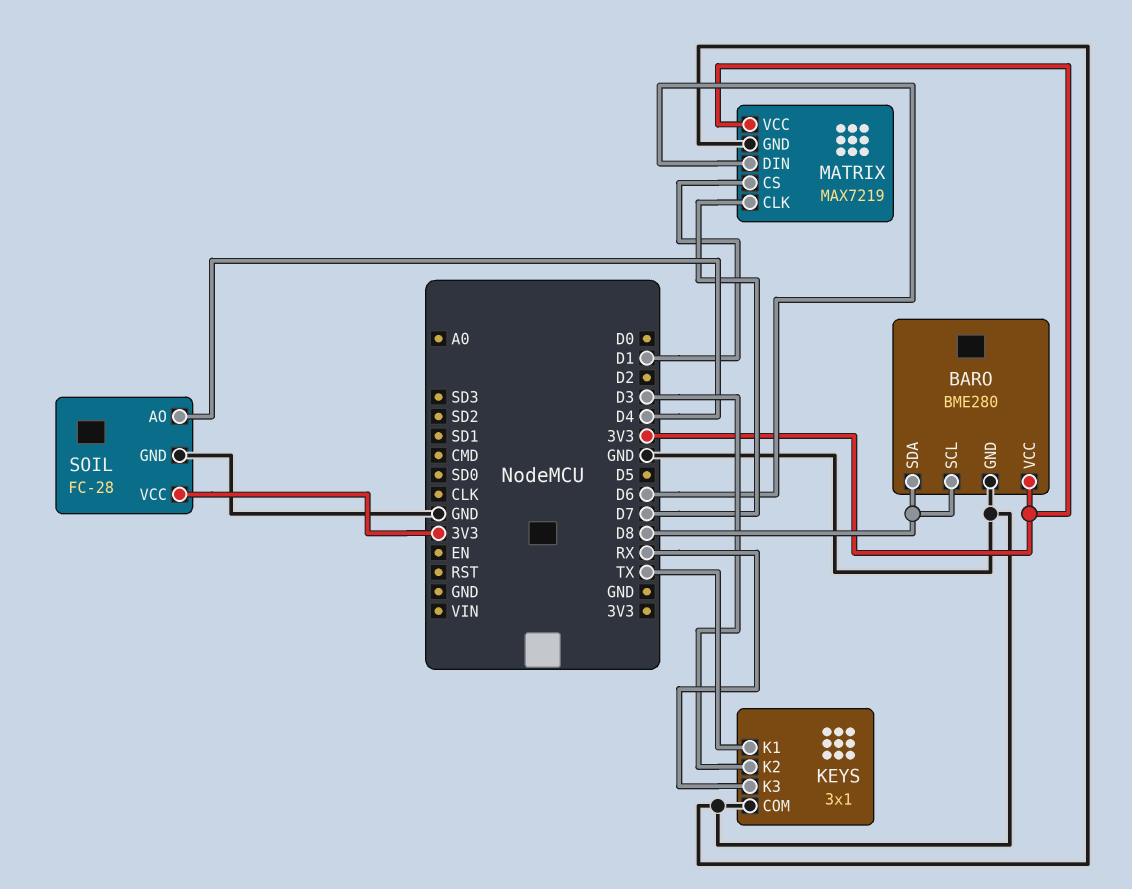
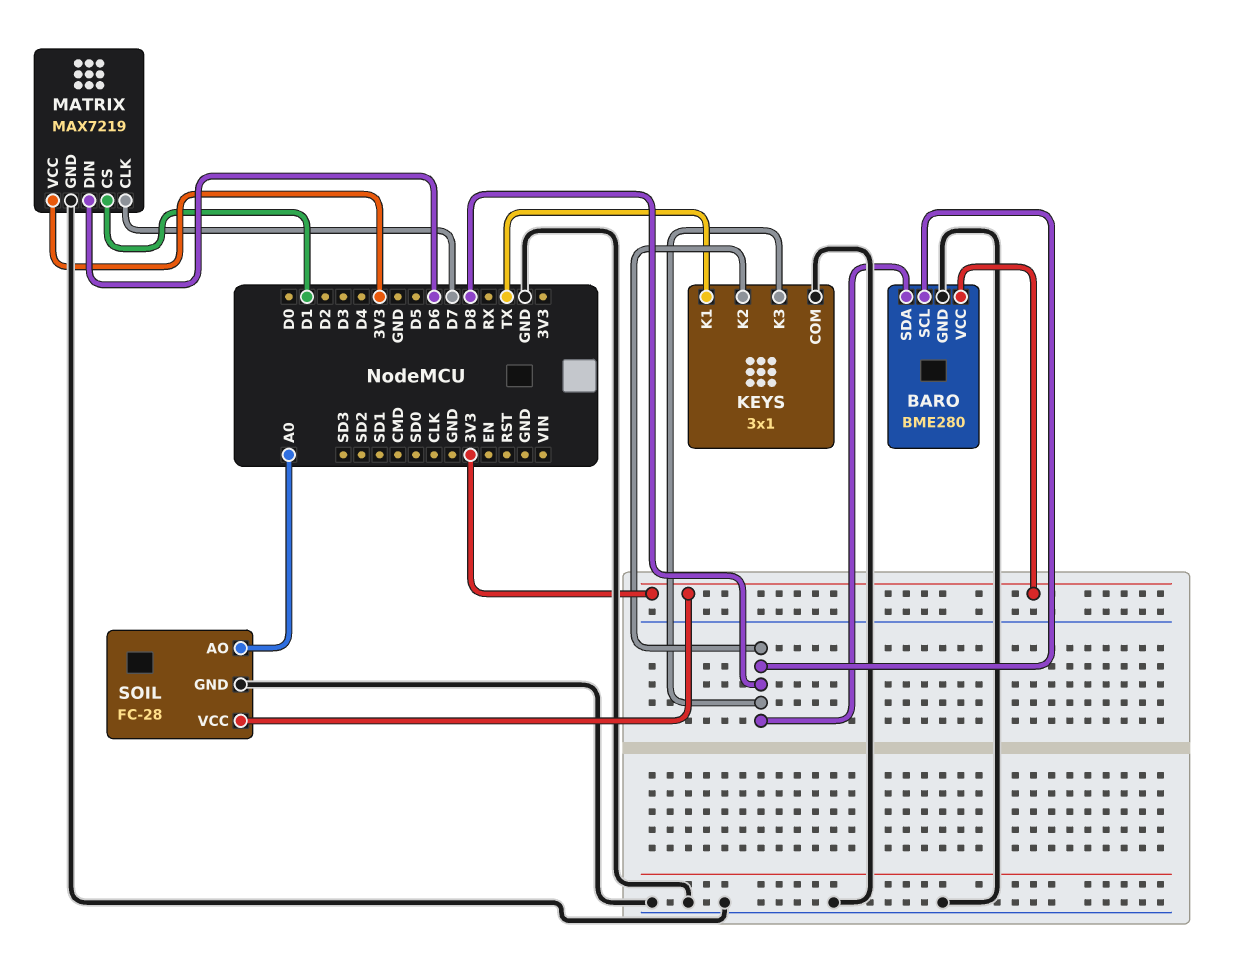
KEYS pin K2: D3 -> D8
KEYS pin K3: RX -> D8
SOIL pin AO: D4 -> A0

